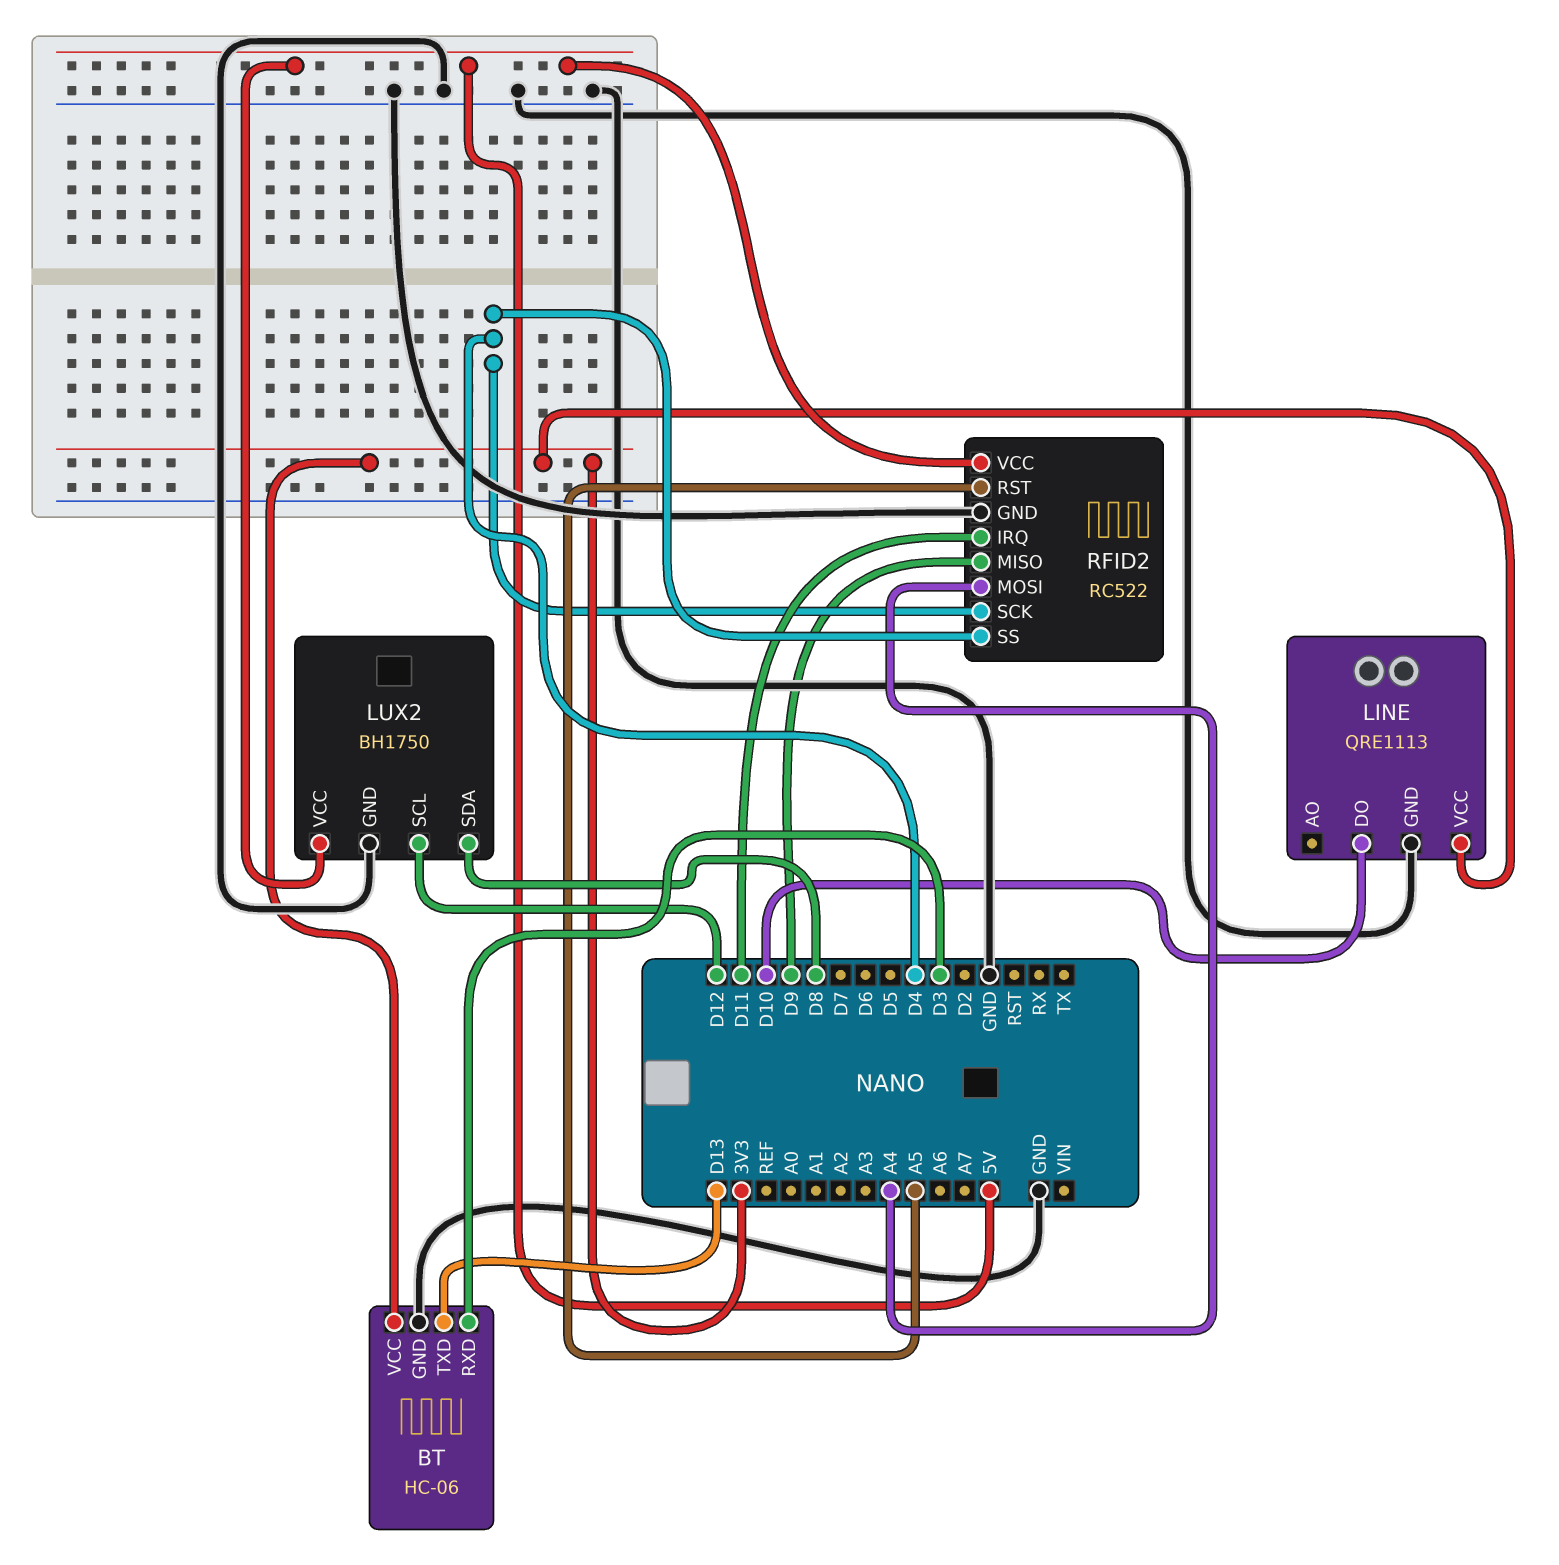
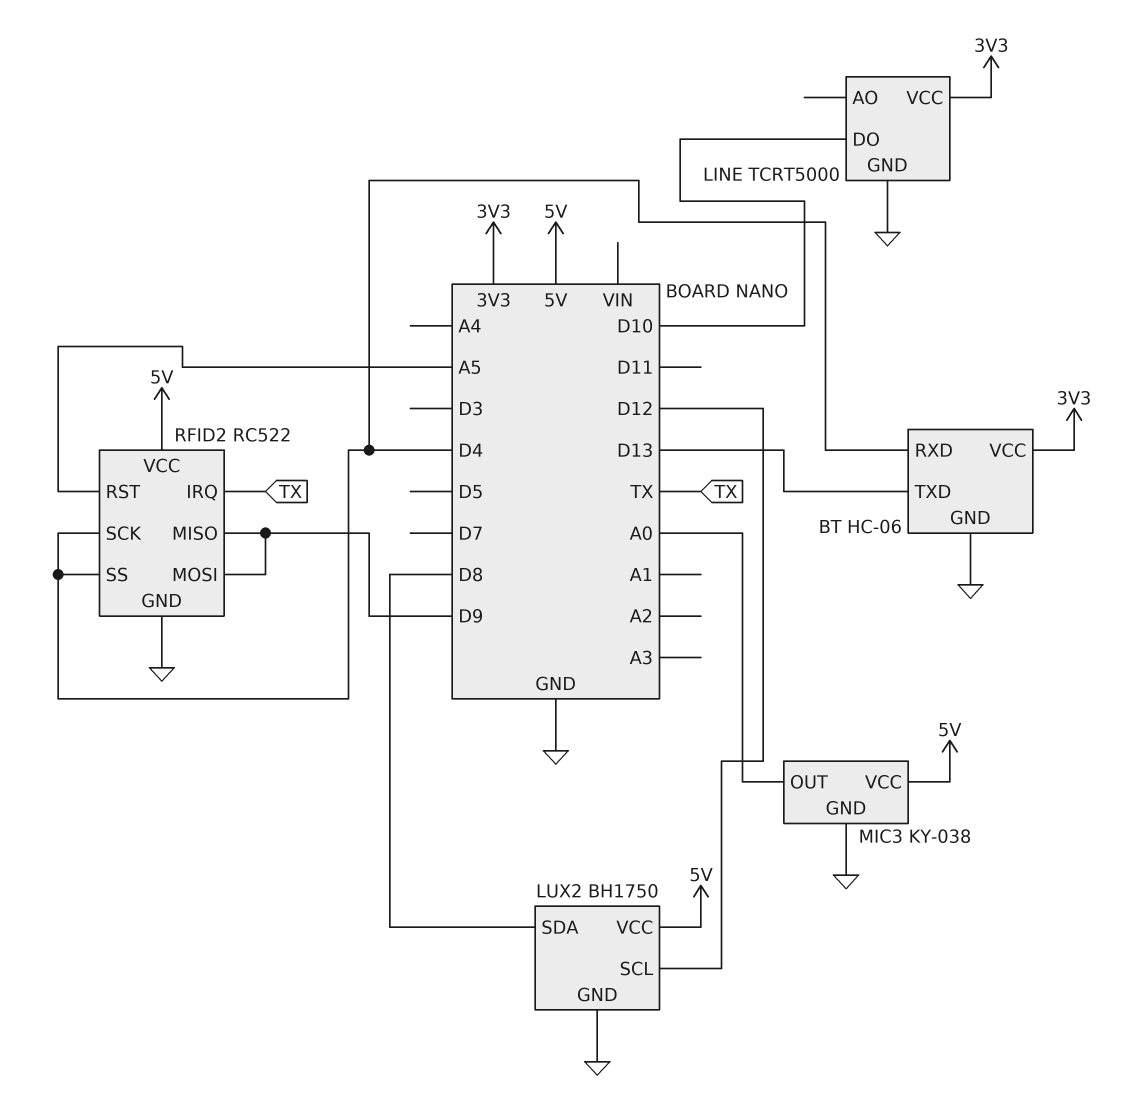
BT pin RXD: D3 -> D4
LINE: QRE1113 -> TCRT5000
MIC3: none -> KY-038
MIC3 pin GND: none -> GND
MIC3 pin OUT: none -> A0
MIC3 pin VCC: none -> 5V
RFID2 pin IRQ: D11 -> TX
RFID2 pin MOSI: A4 -> D9

